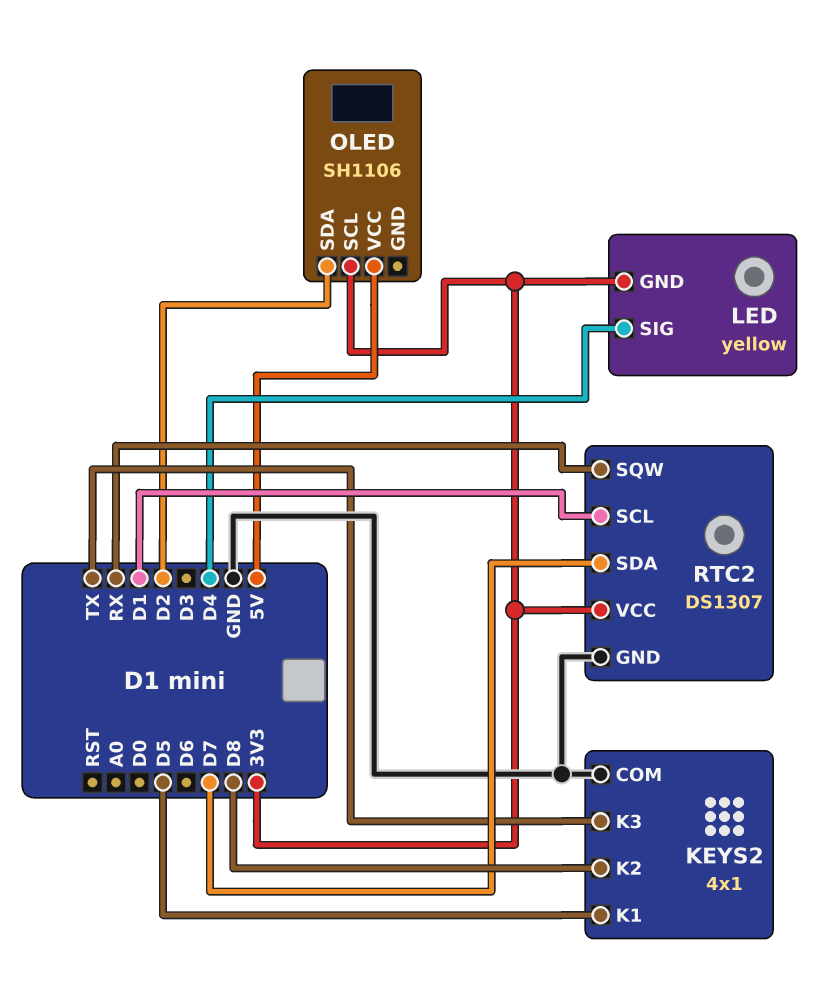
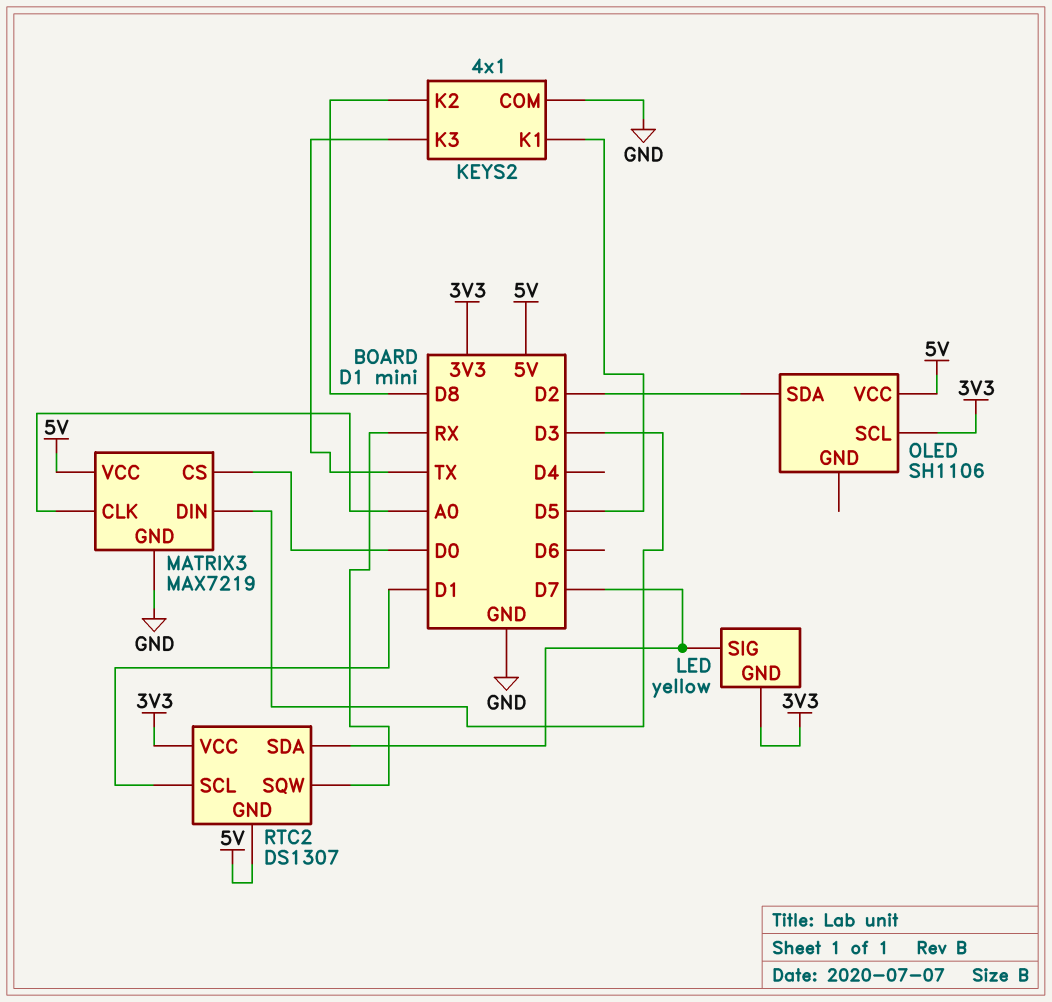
LED pin SIG: D4 -> D7
MATRIX3: none -> MAX7219
MATRIX3 pin CLK: none -> A0
MATRIX3 pin CS: none -> D0
MATRIX3 pin DIN: none -> D3
MATRIX3 pin GND: none -> GND
MATRIX3 pin VCC: none -> 5V
RTC2 pin GND: GND -> 5V

